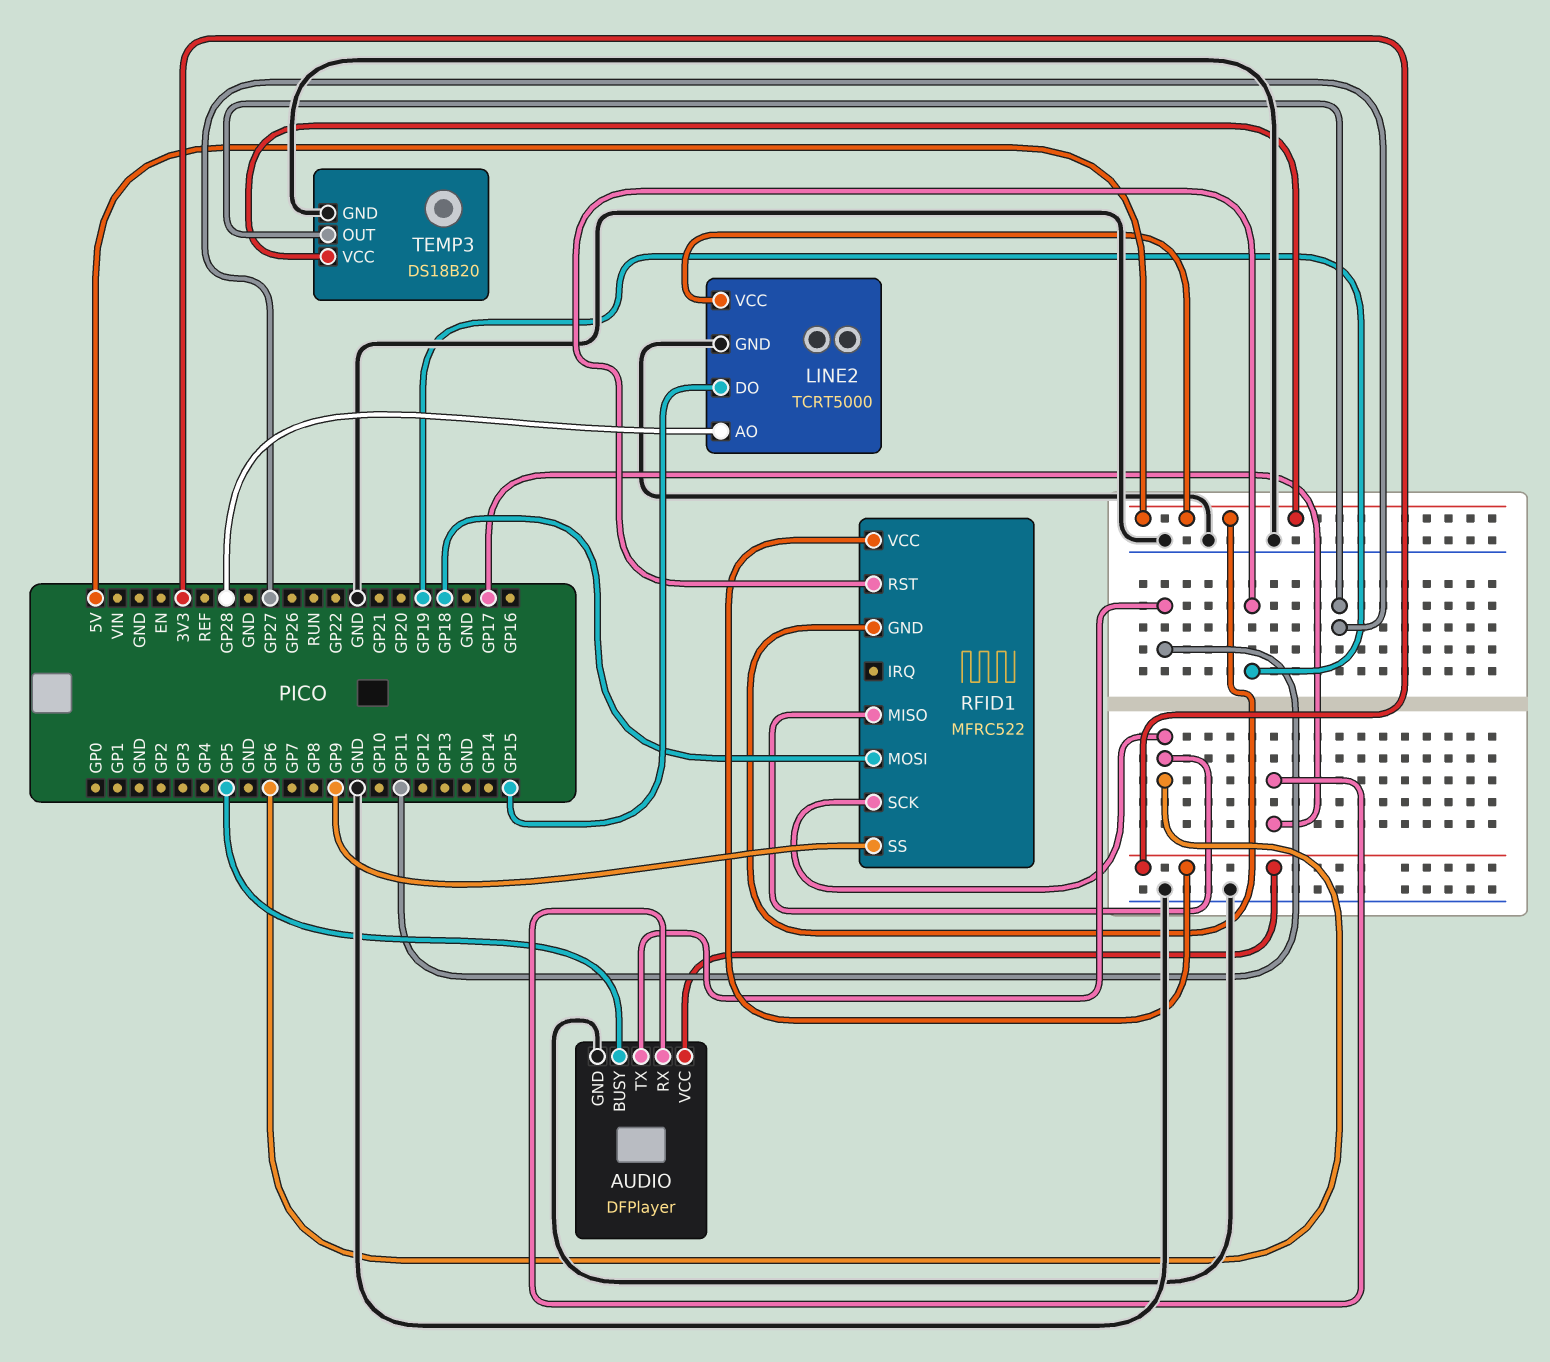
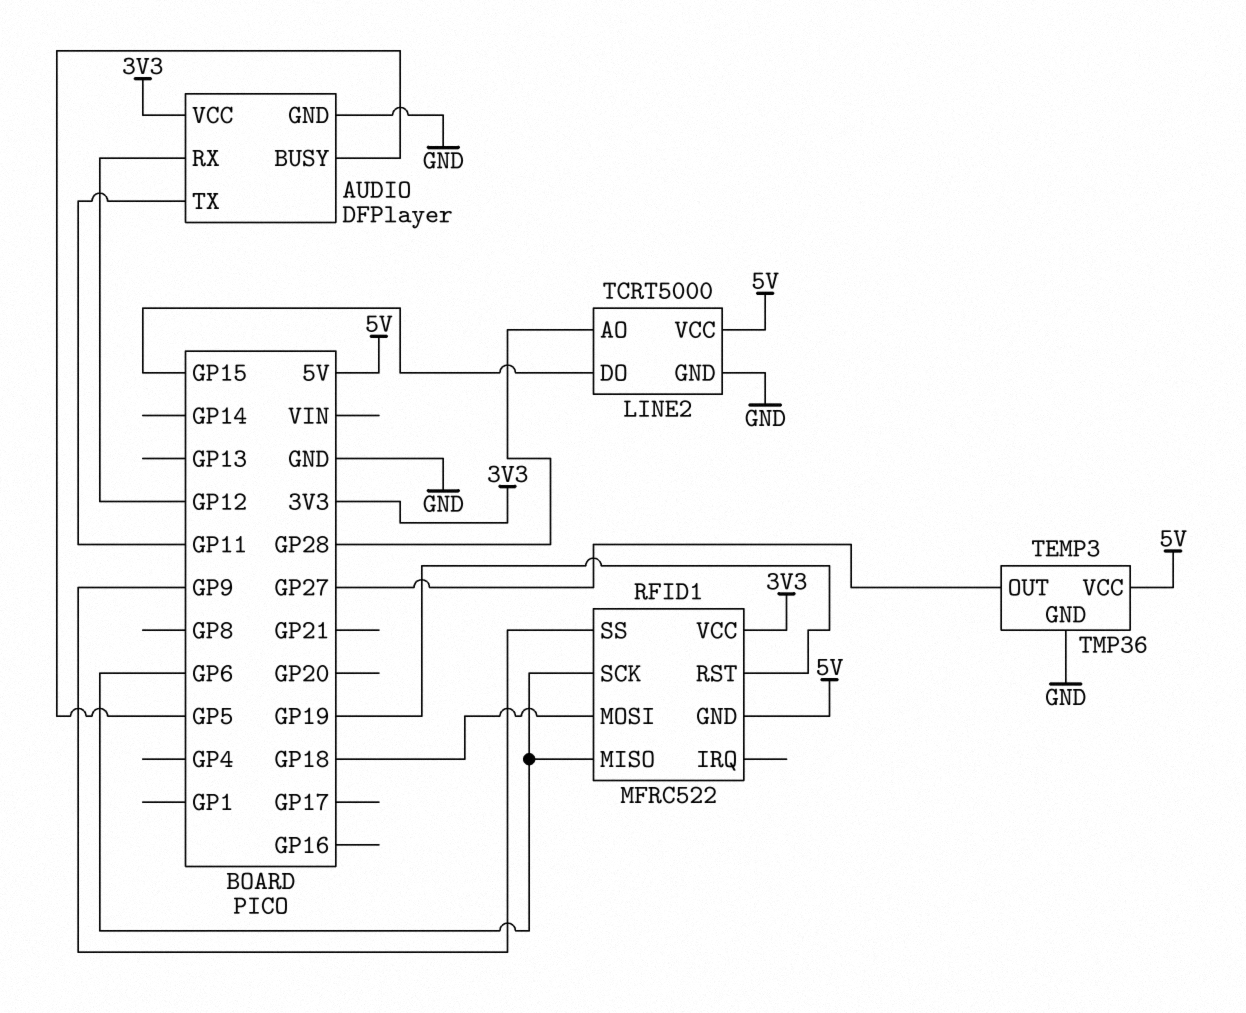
AUDIO pin RX: GP17 -> GP12
TEMP3: DS18B20 -> TMP36

